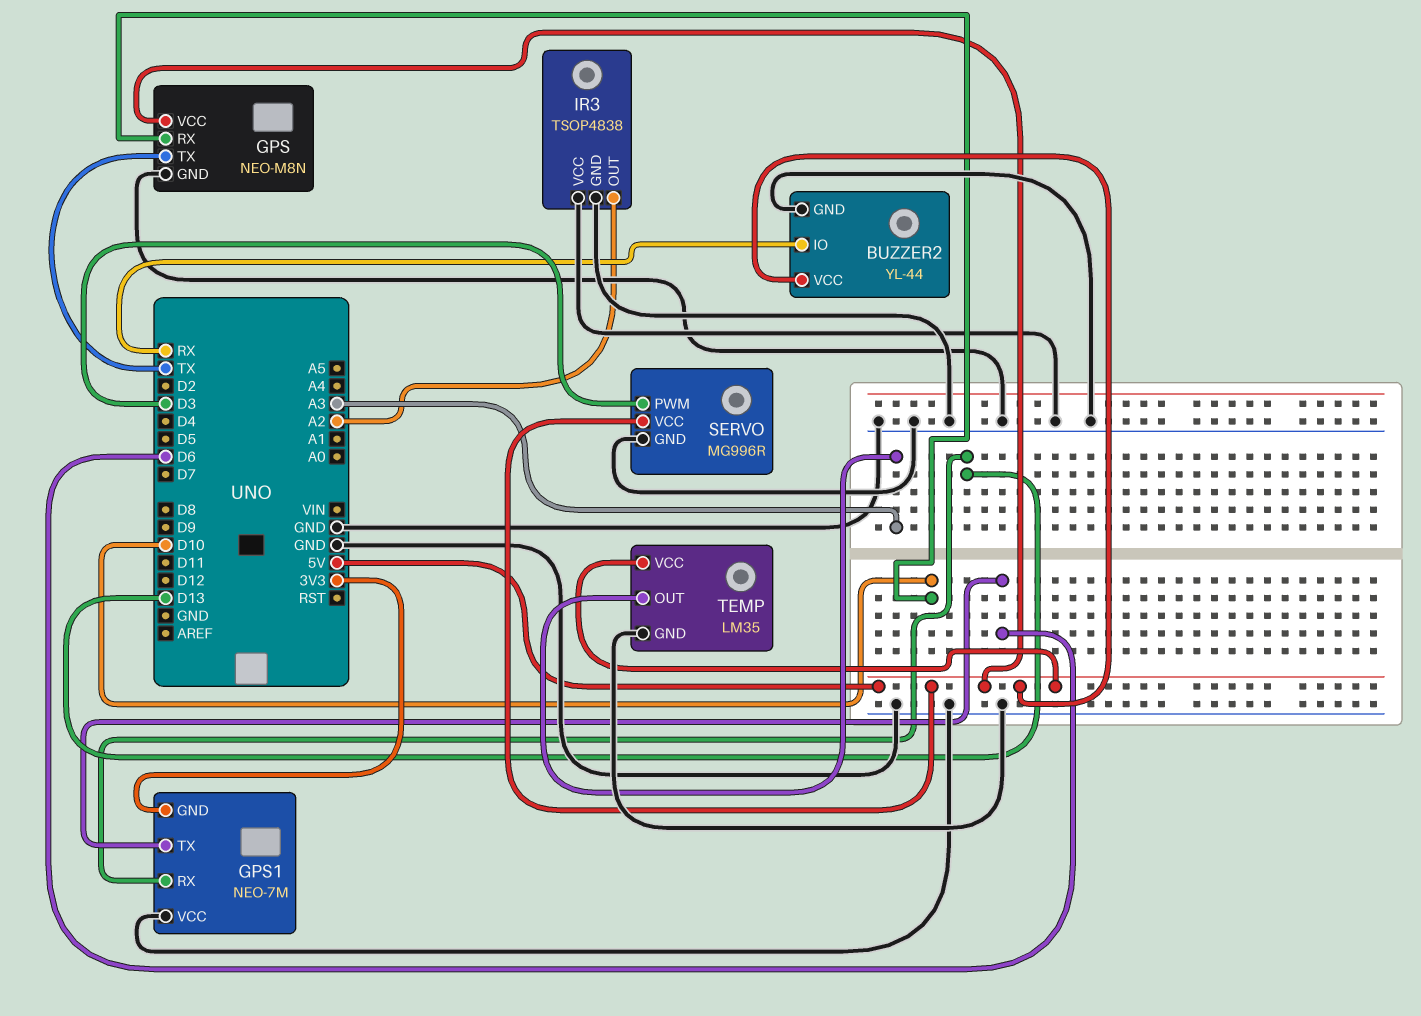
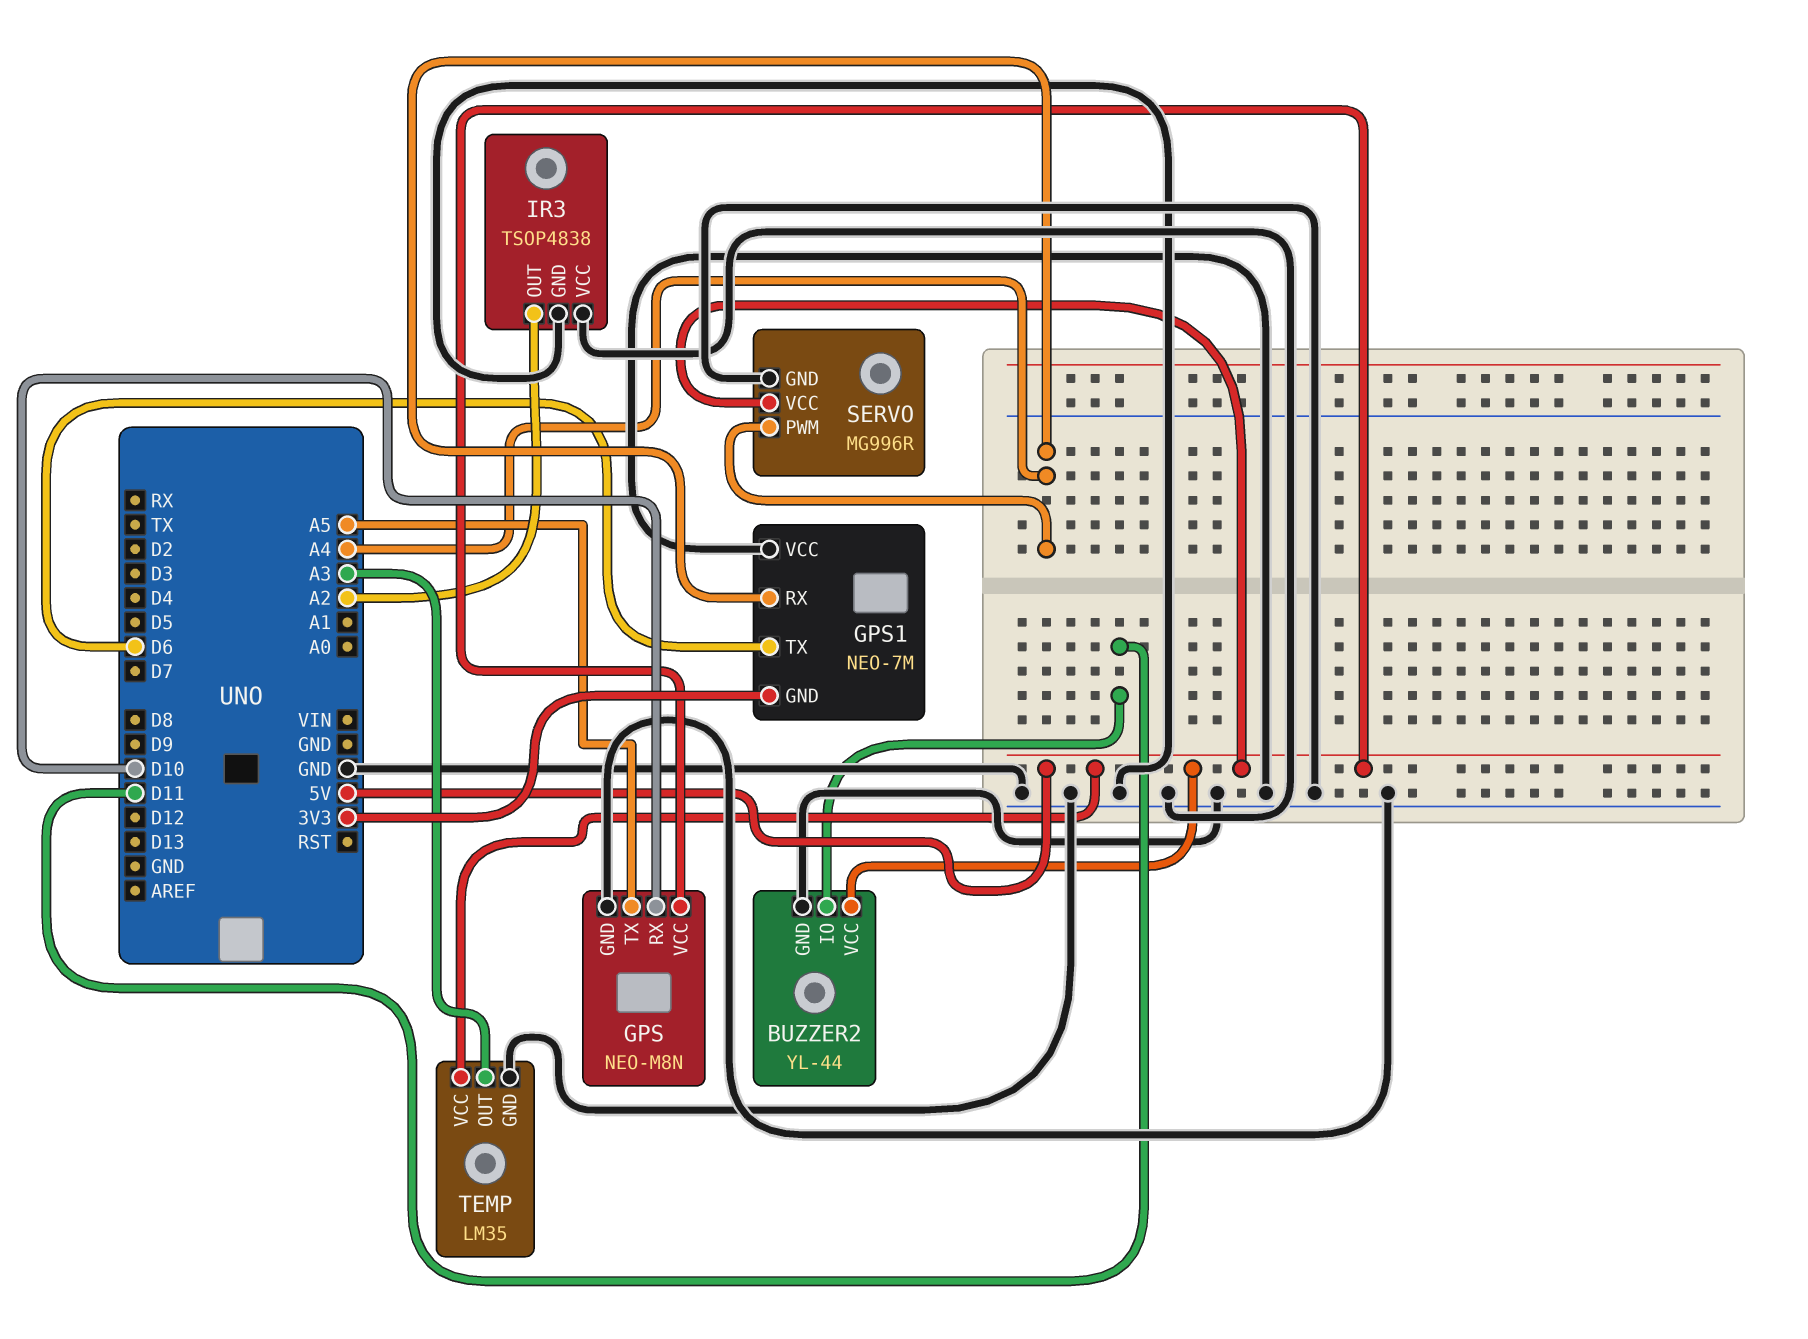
BUZZER2 pin IO: RX -> D11
GPS pin TX: TX -> A5
GPS1 pin RX: D13 -> A4
SERVO pin PWM: D3 -> A4

